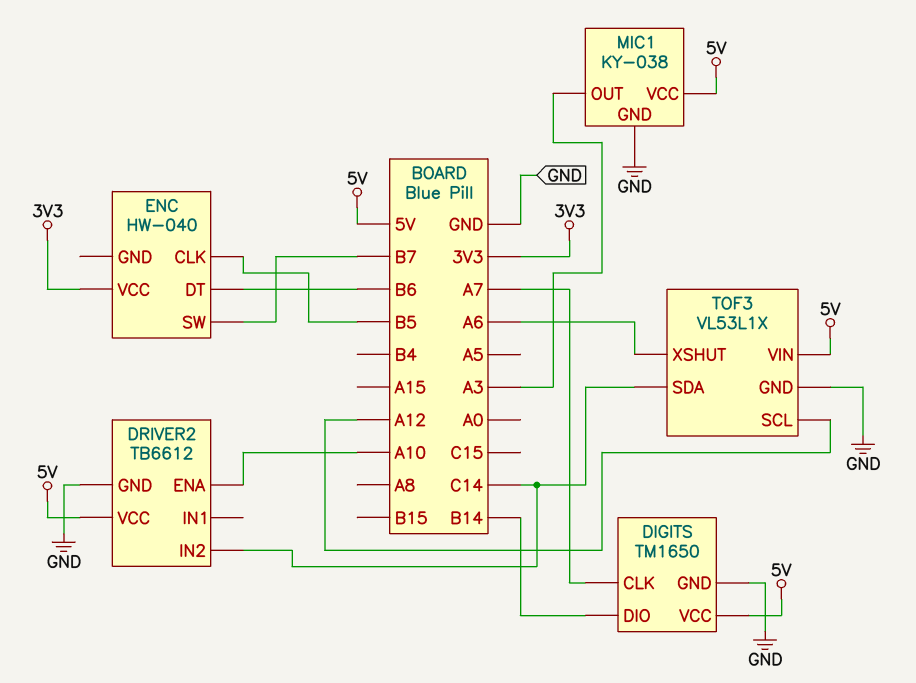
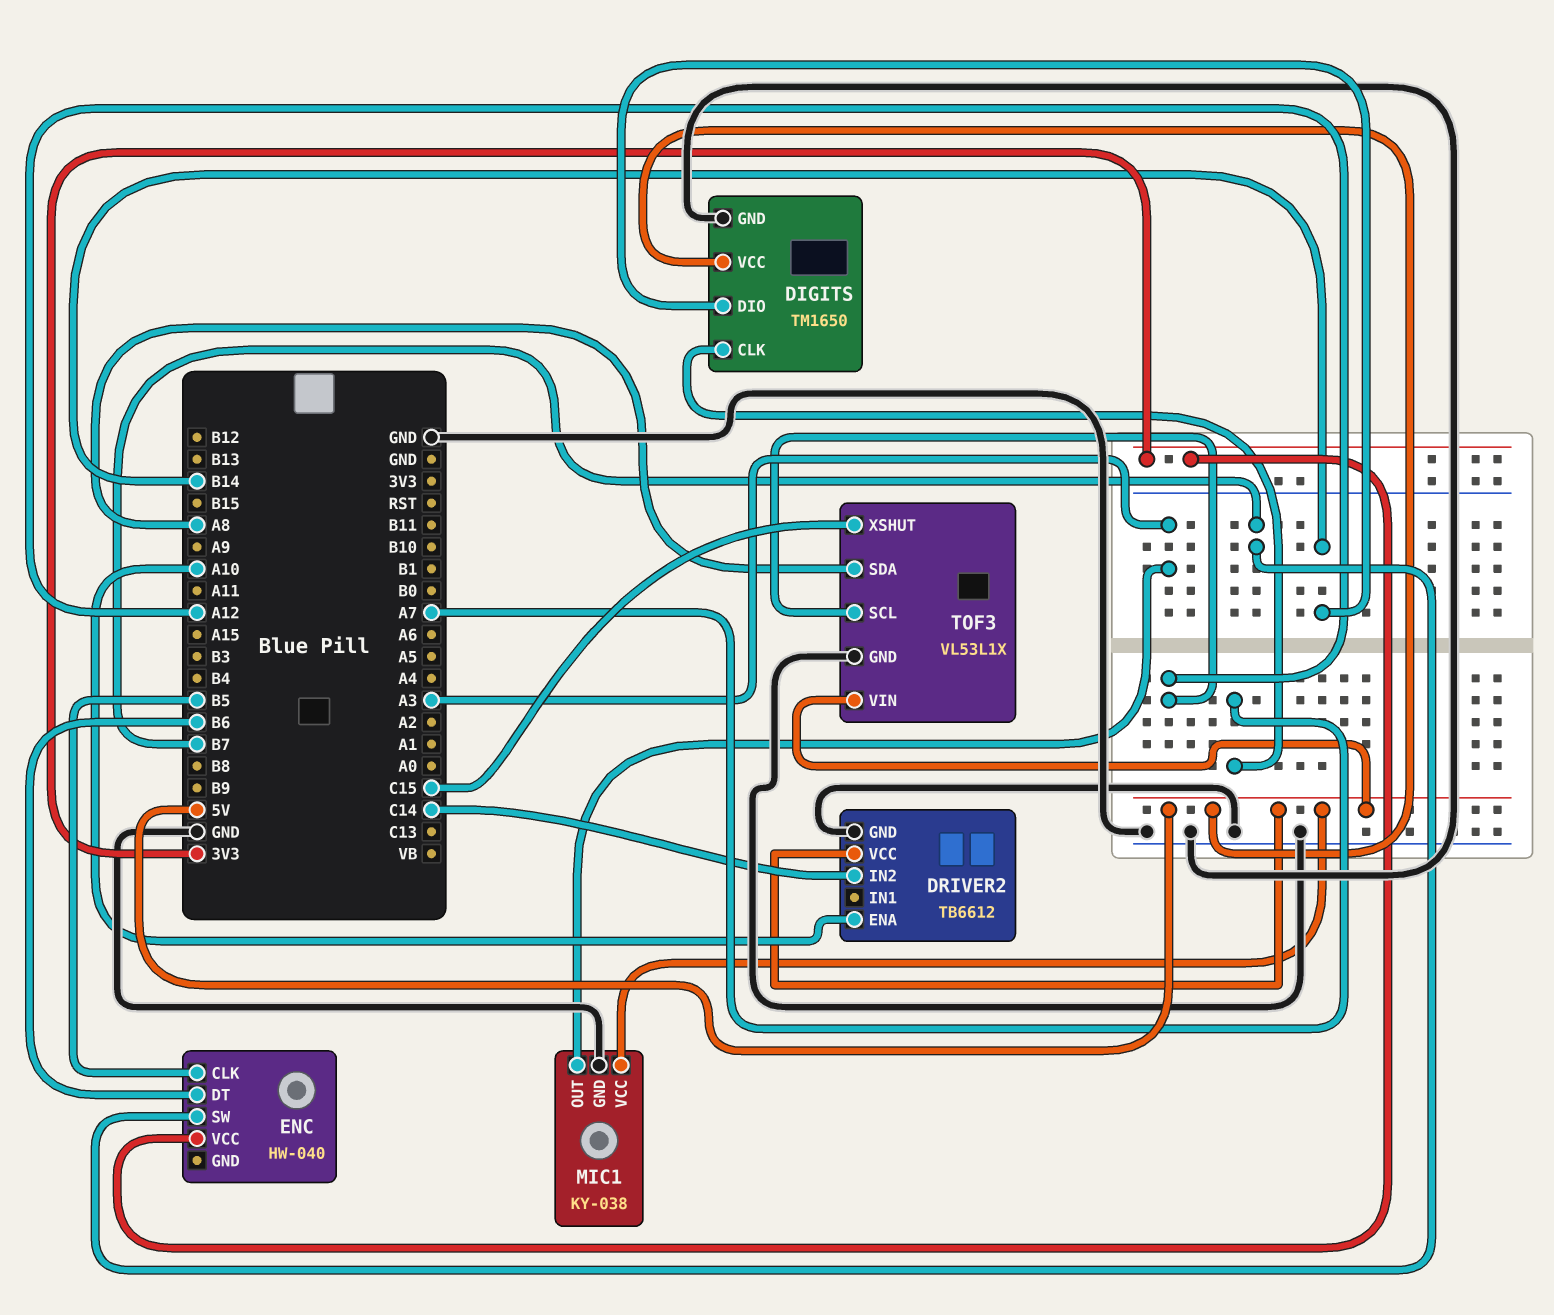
TOF3 pin SDA: C14 -> A8
TOF3 pin XSHUT: A6 -> C15

